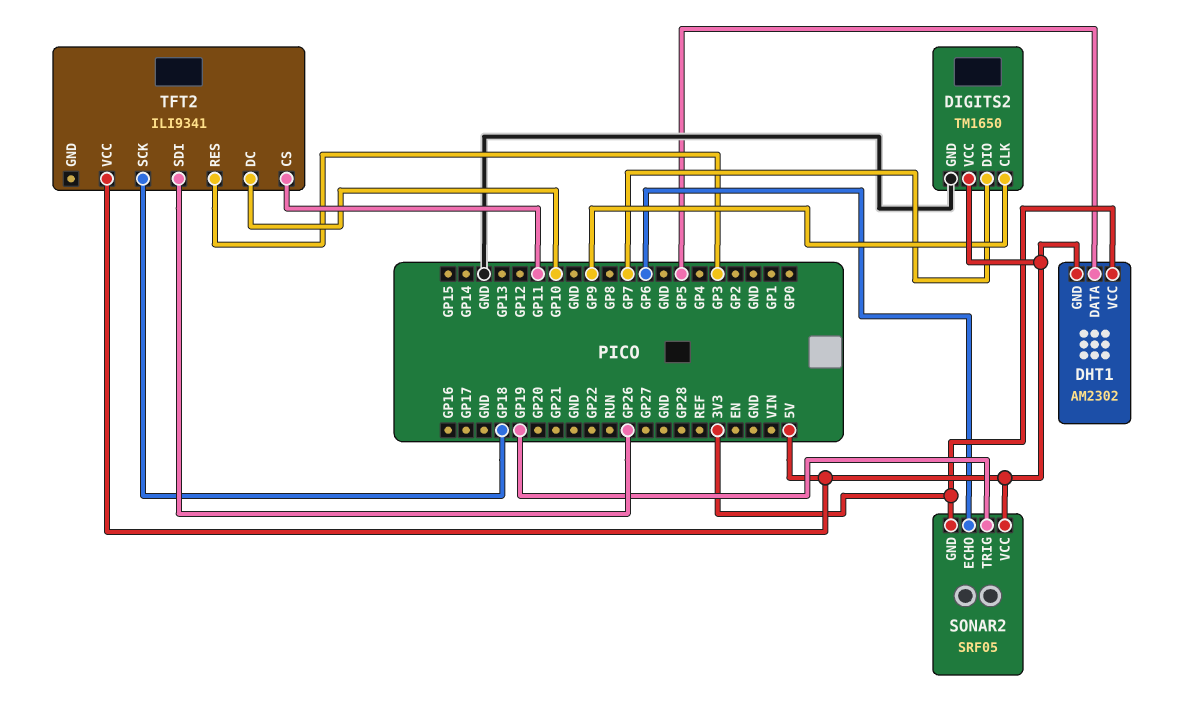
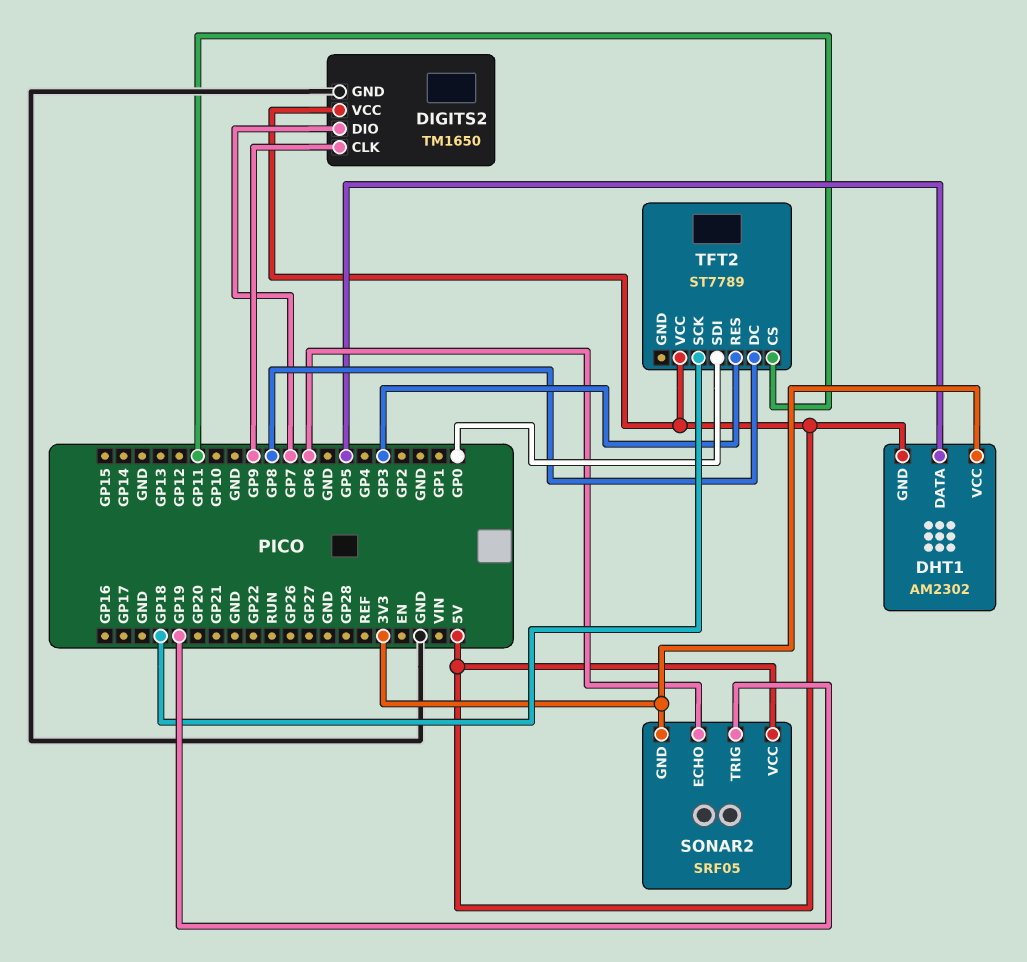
TFT2: ILI9341 -> ST7789
TFT2 pin DC: GP10 -> GP8
TFT2 pin SDI: GP26 -> GP0

